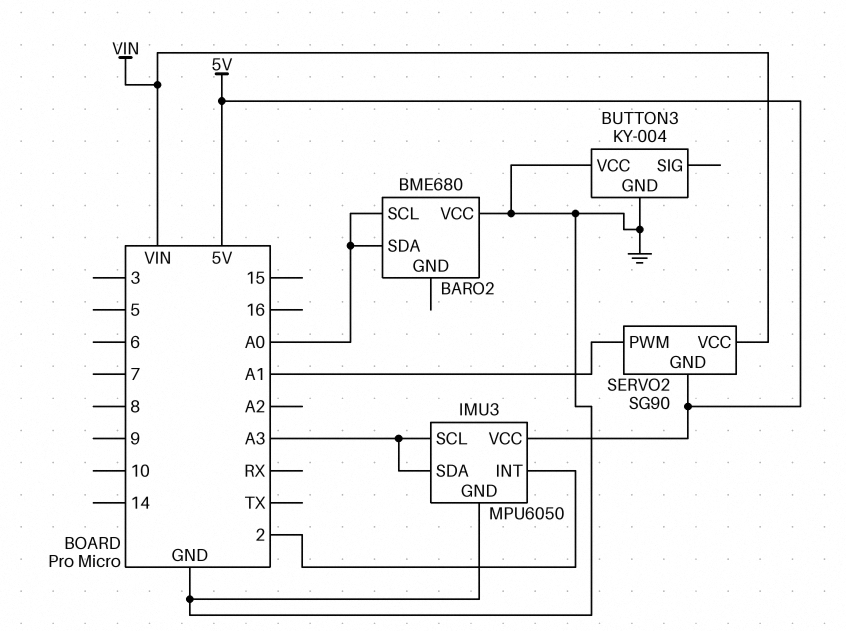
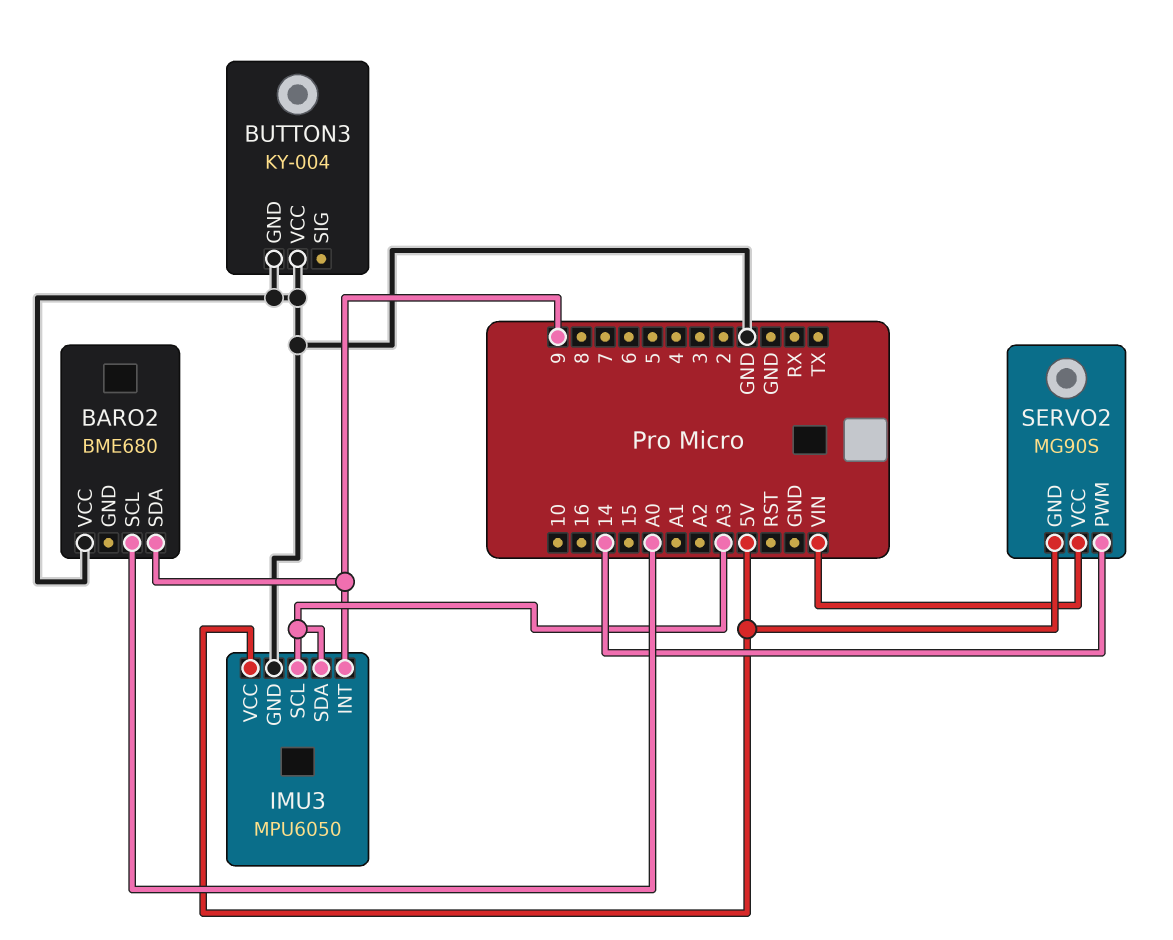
BARO2 pin SDA: A0 -> 9
IMU3 pin INT: 2 -> 9
SERVO2: SG90 -> MG90S
SERVO2 pin PWM: A1 -> 14

